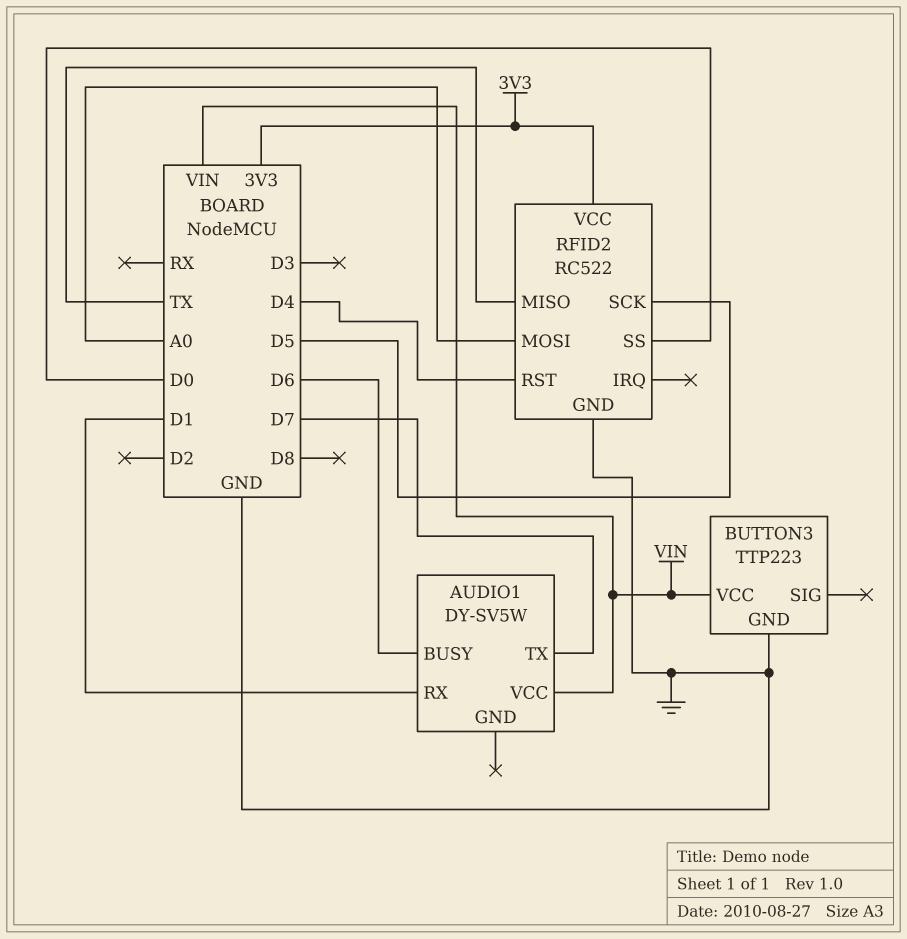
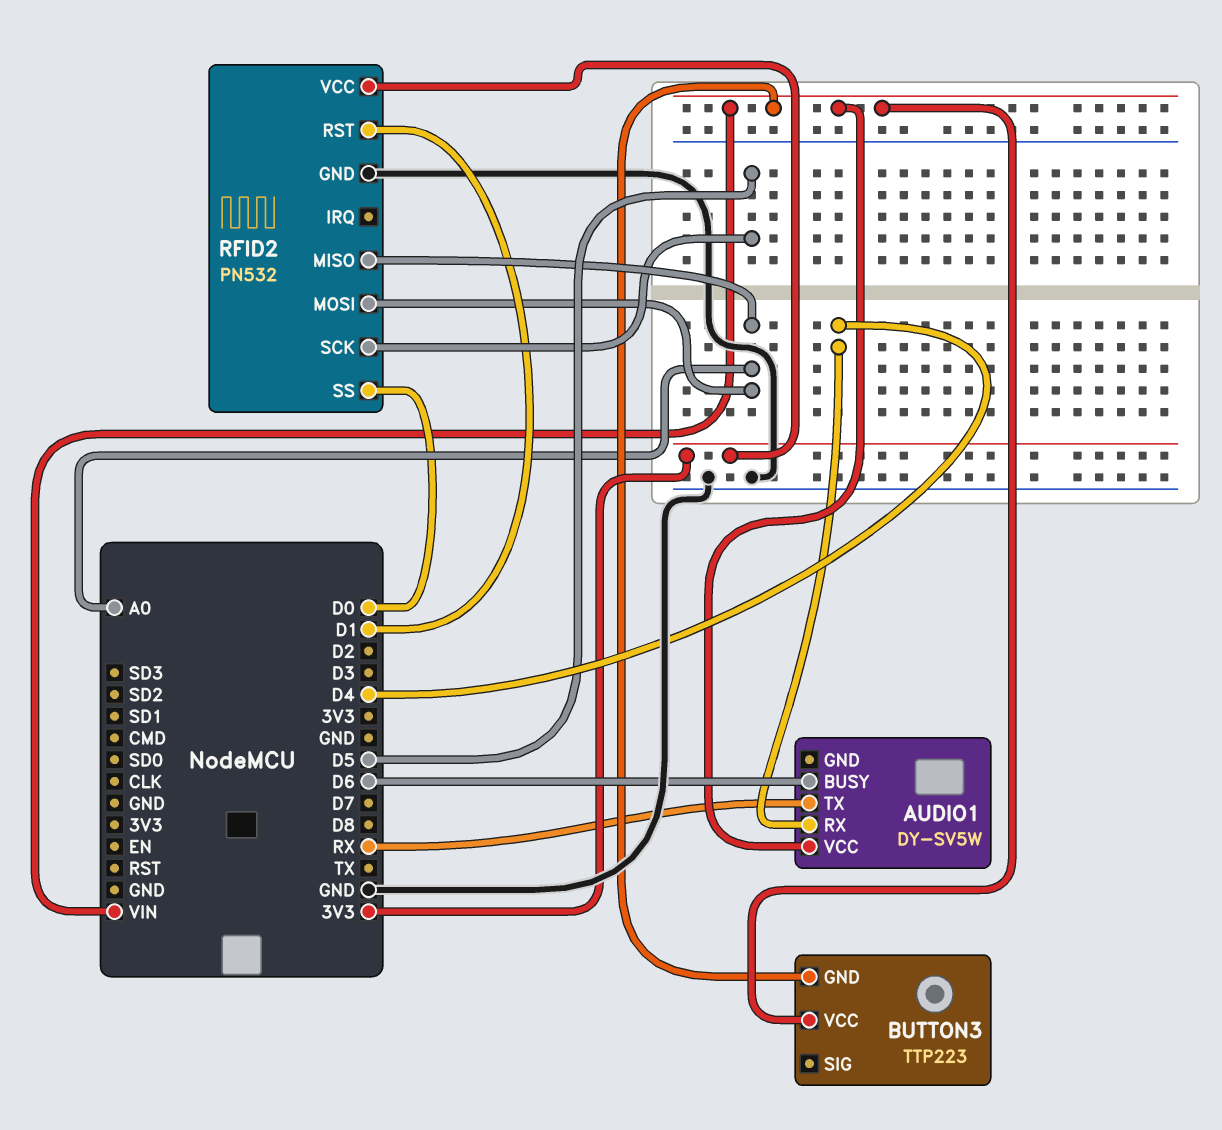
AUDIO1 pin RX: D1 -> D4
AUDIO1 pin TX: D7 -> RX
BUTTON3 pin GND: GND -> VIN
RFID2: RC522 -> PN532
RFID2 pin MISO: TX -> A0
RFID2 pin RST: D4 -> D1

